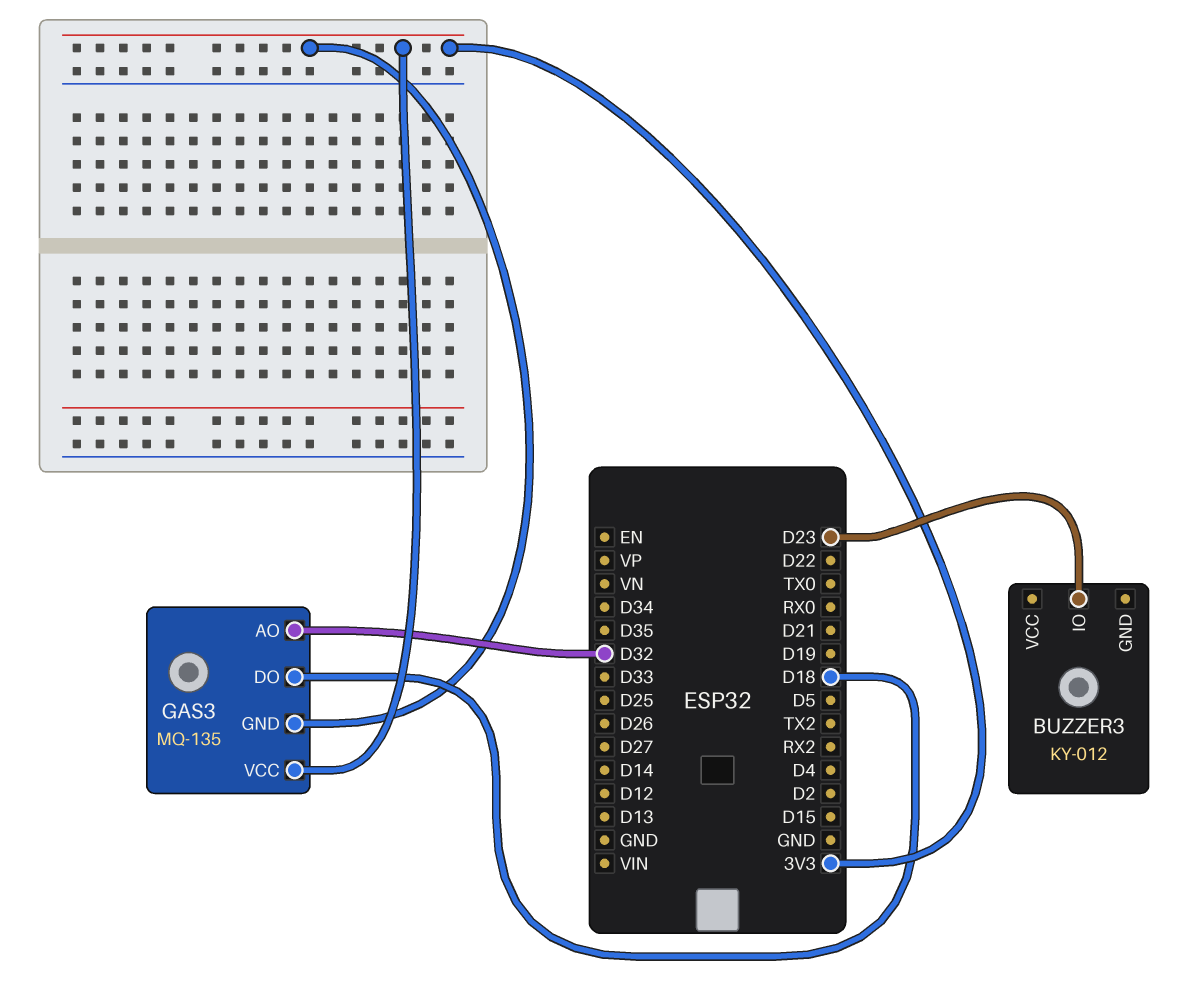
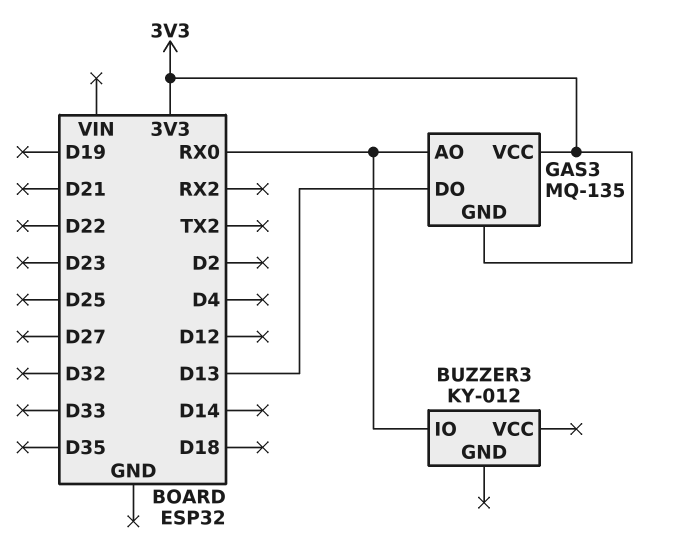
BUZZER3 pin IO: D23 -> RX0
GAS3 pin AO: D32 -> RX0
GAS3 pin DO: D18 -> D13

